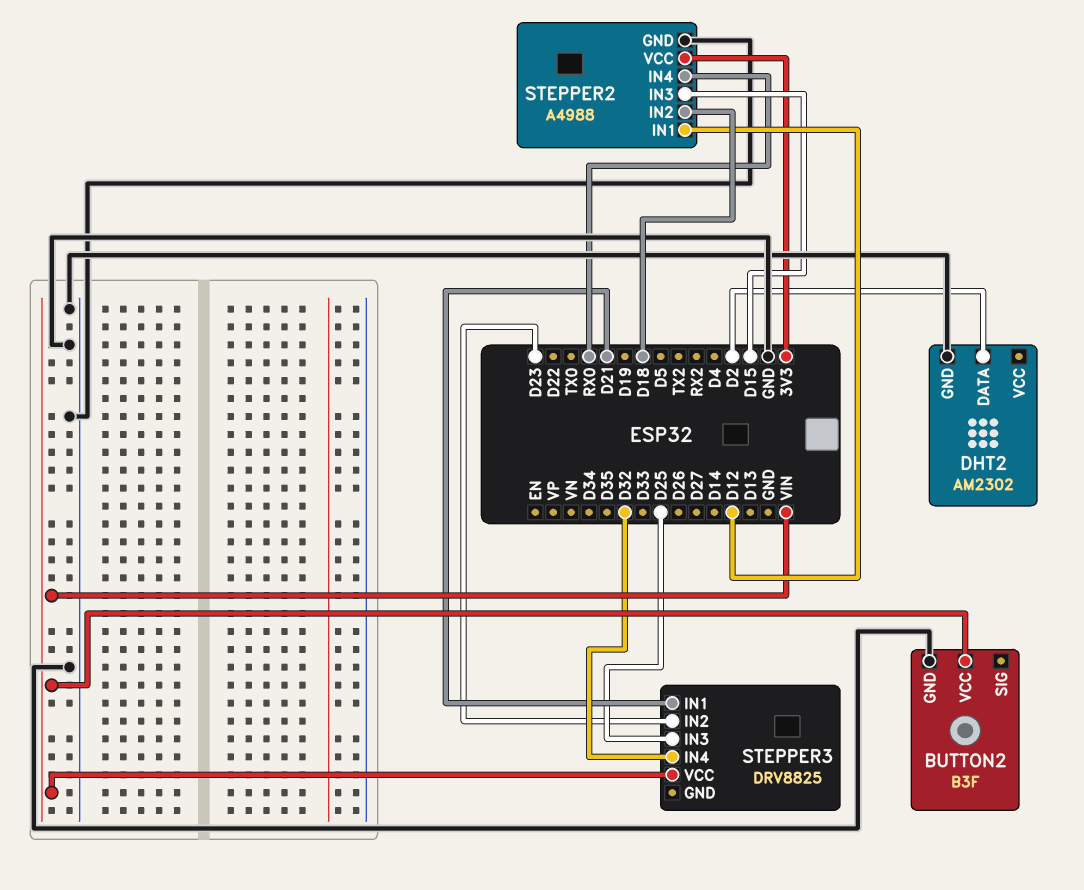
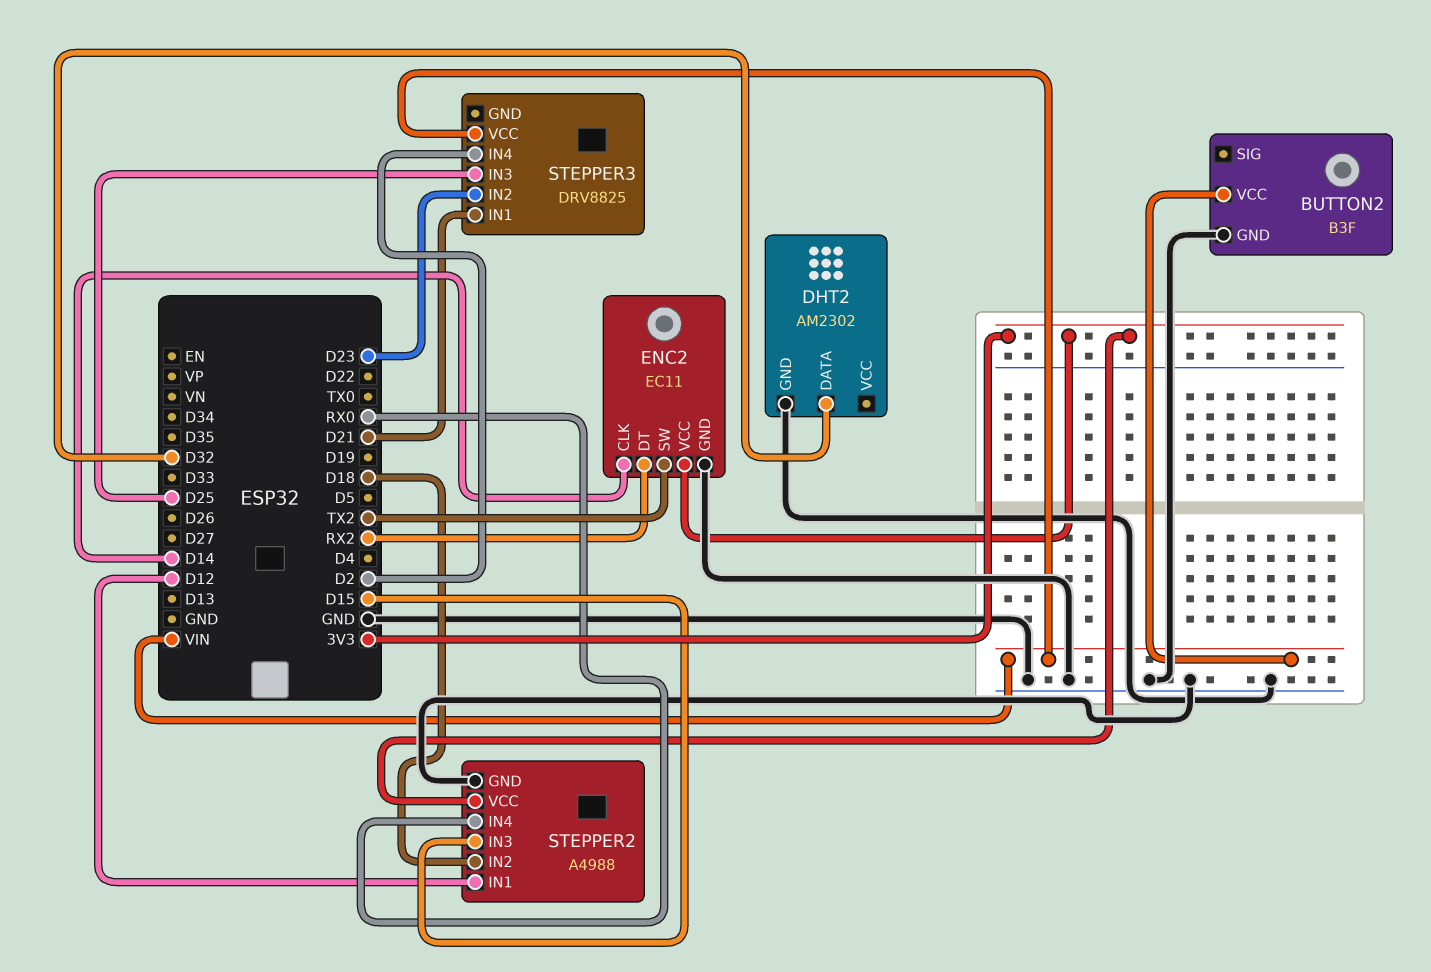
DHT2 pin DATA: D2 -> D32
ENC2: none -> EC11
ENC2 pin CLK: none -> D14
ENC2 pin DT: none -> RX2
ENC2 pin GND: none -> GND
ENC2 pin SW: none -> TX2
ENC2 pin VCC: none -> 3V3
STEPPER3 pin IN4: D32 -> D2

